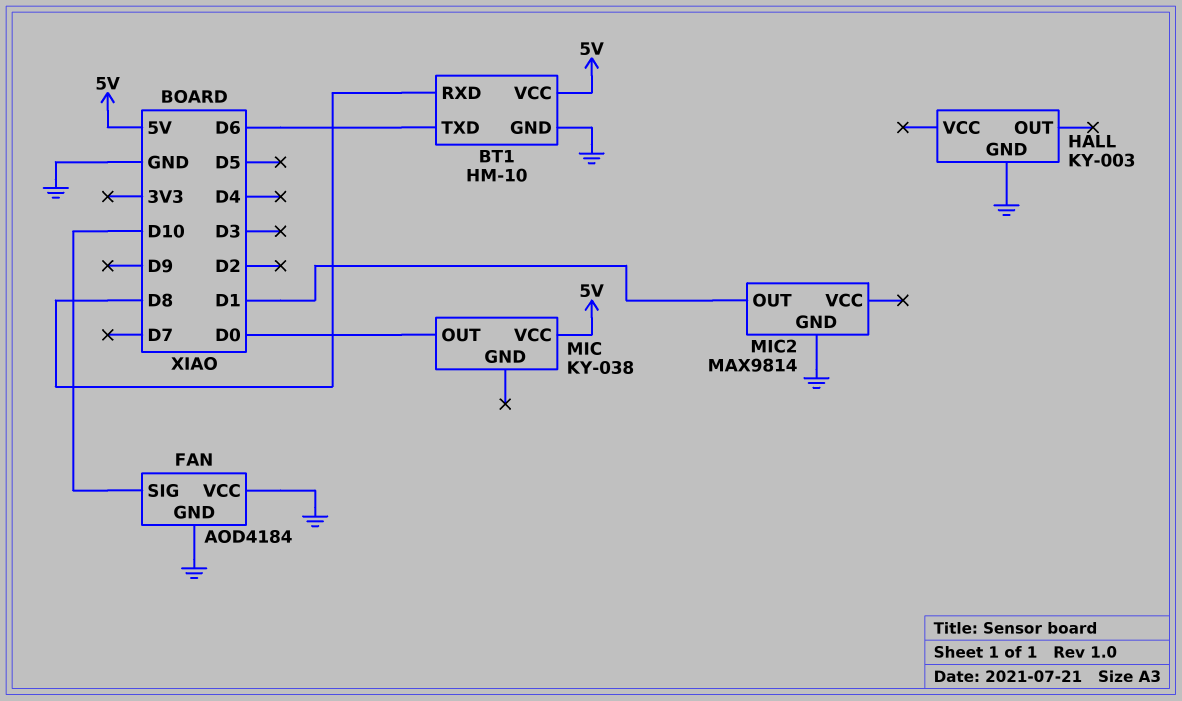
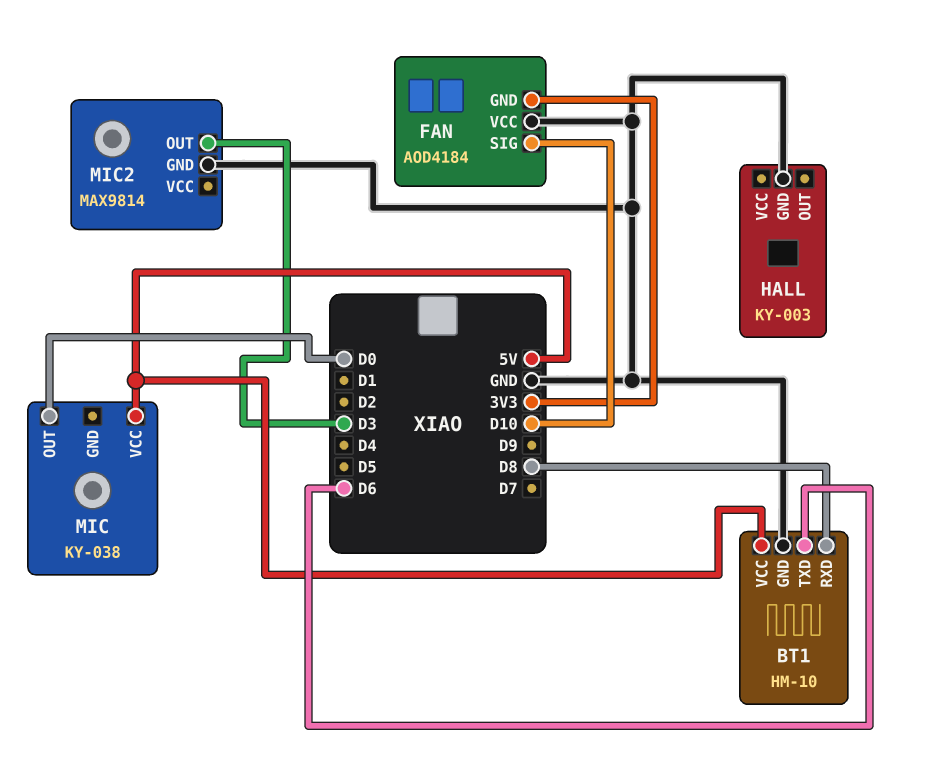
FAN pin GND: GND -> 3V3
MIC2 pin OUT: D1 -> D3

